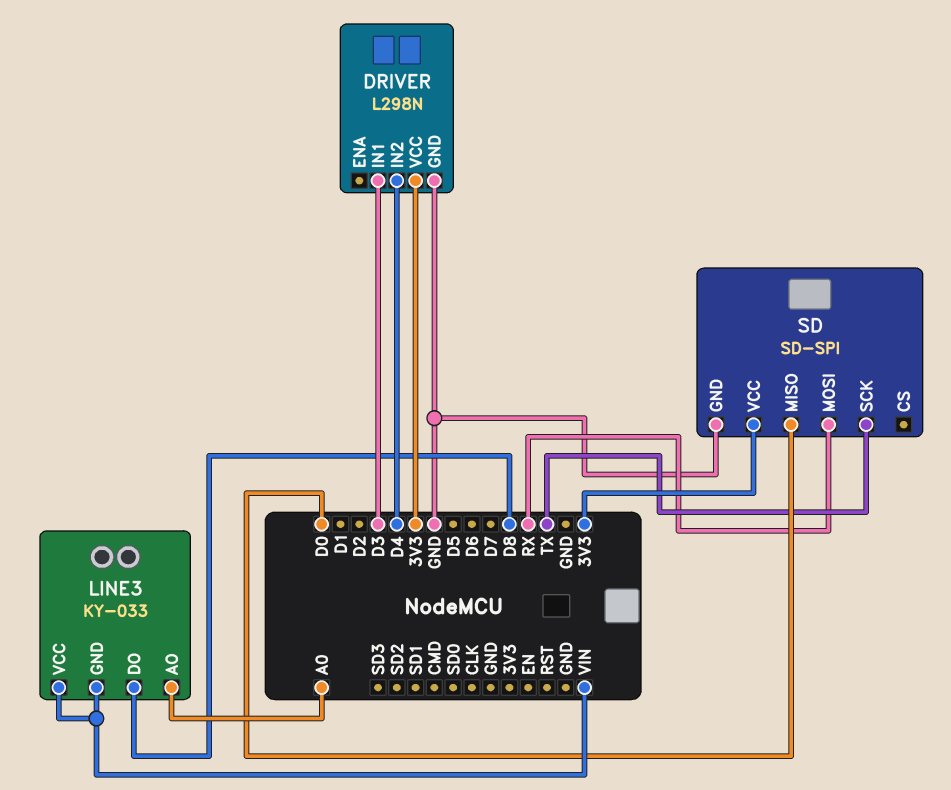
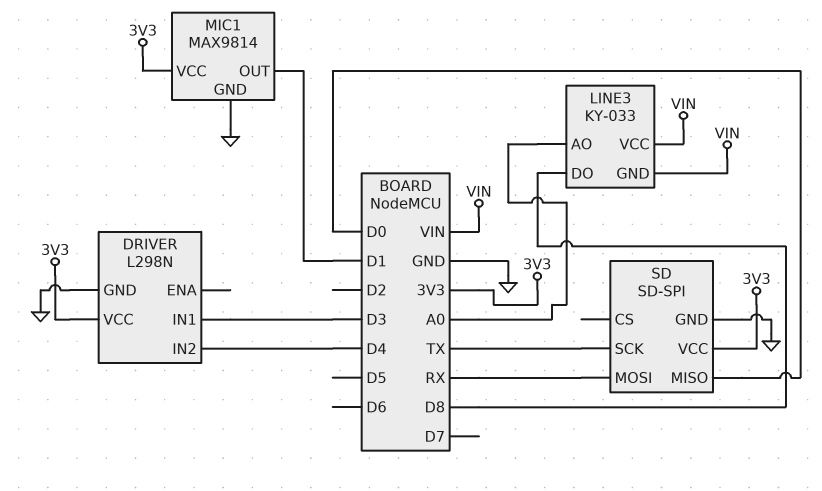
MIC1: none -> MAX9814
MIC1 pin GND: none -> GND
MIC1 pin OUT: none -> D1
MIC1 pin VCC: none -> 3V3

